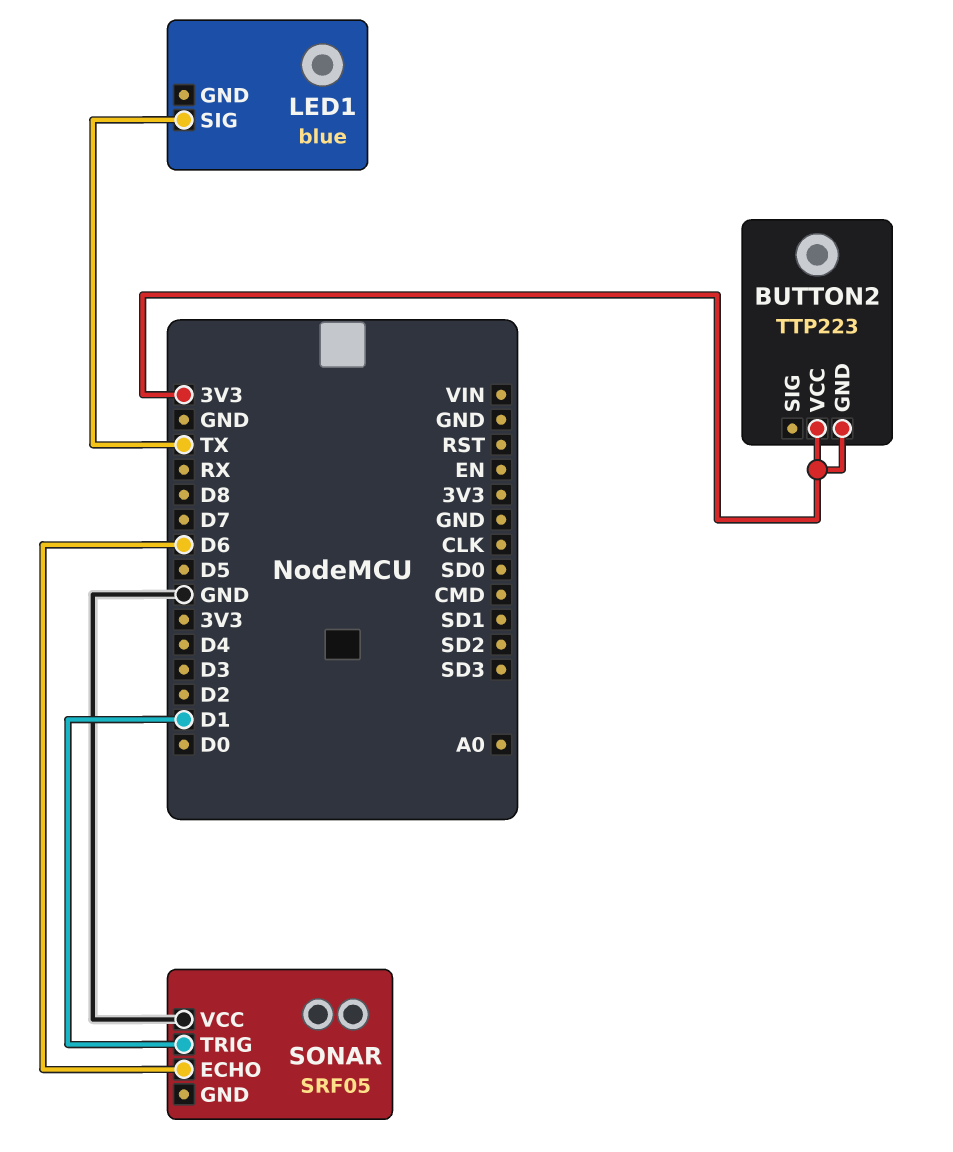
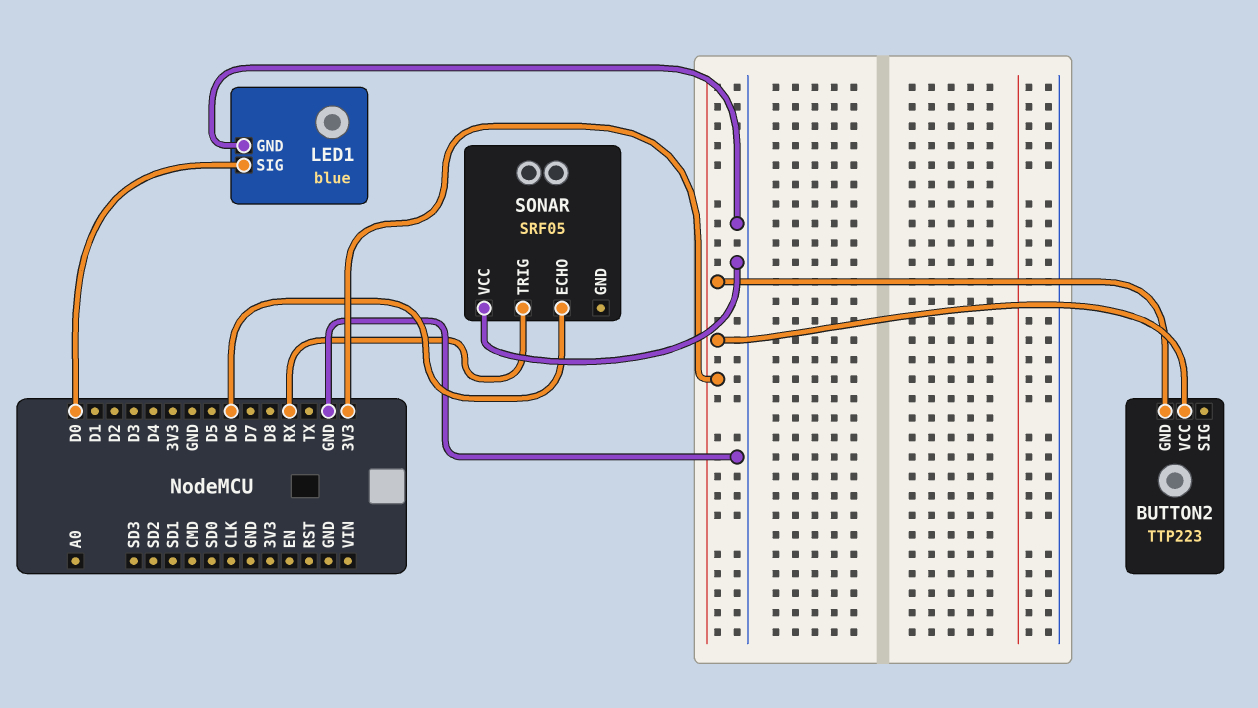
LED1 pin GND: none -> GND
LED1 pin SIG: TX -> D0
SONAR pin TRIG: D1 -> RX

